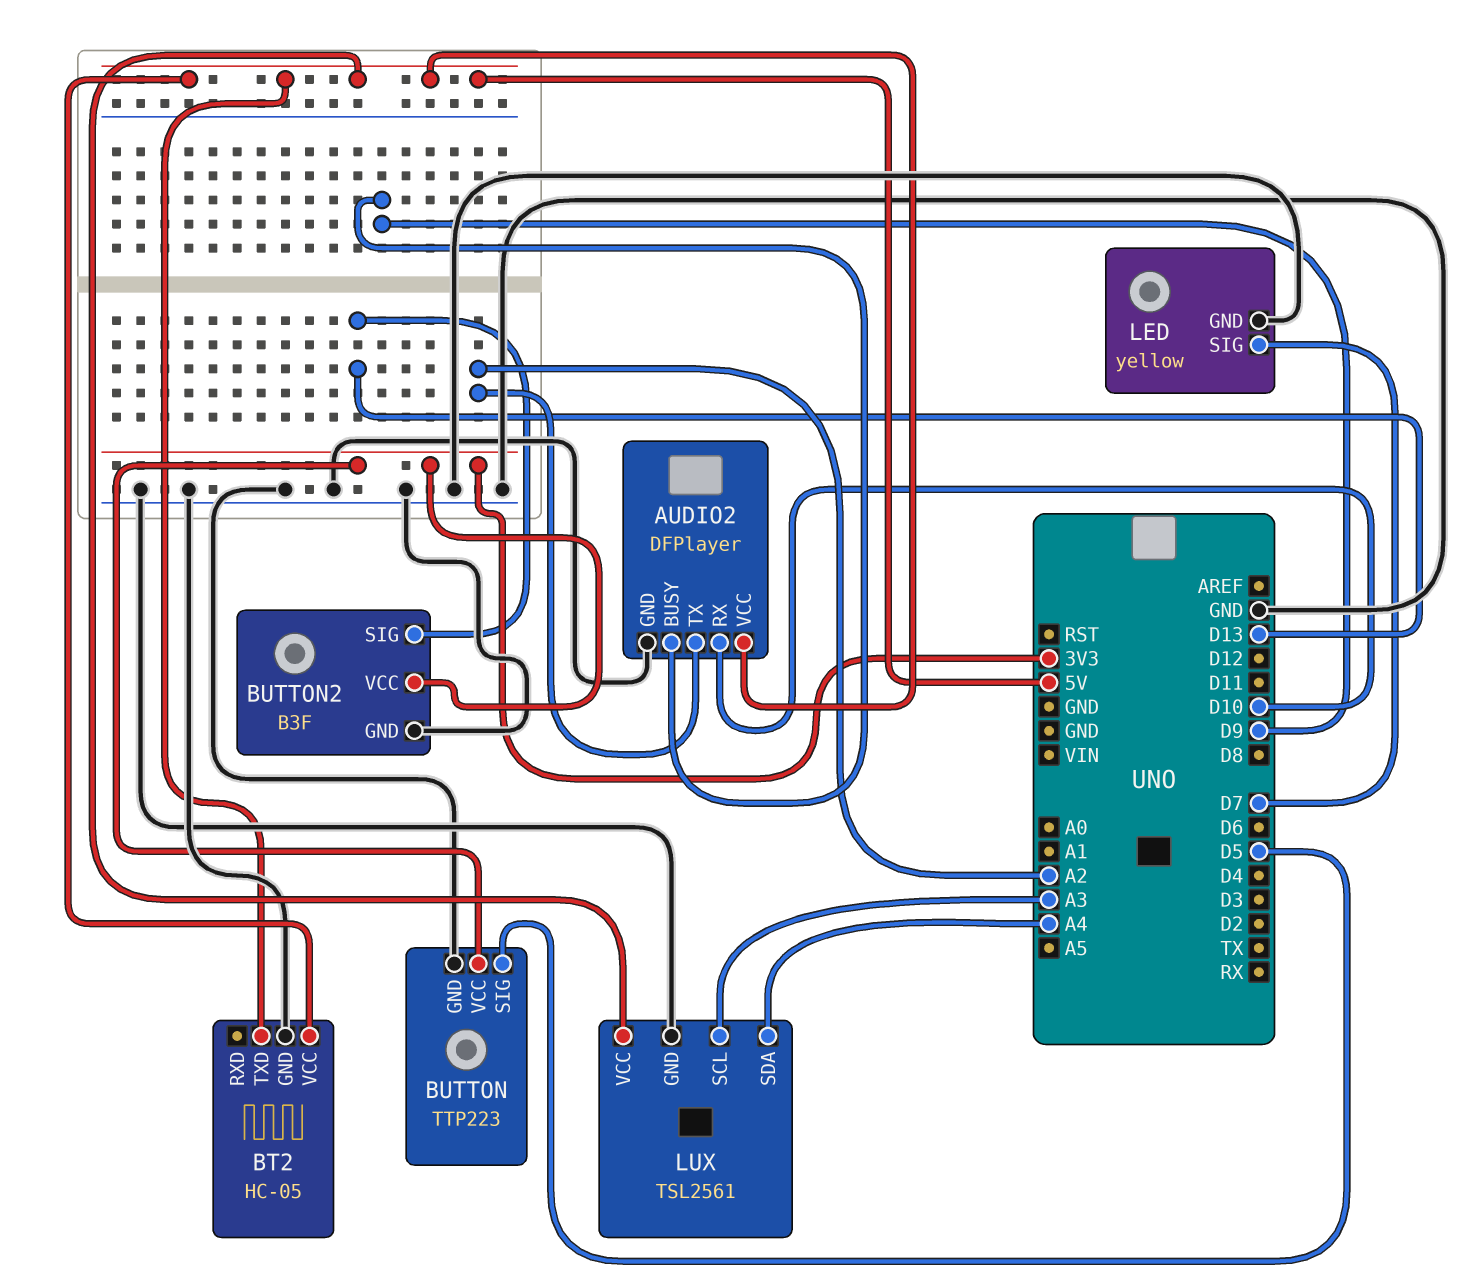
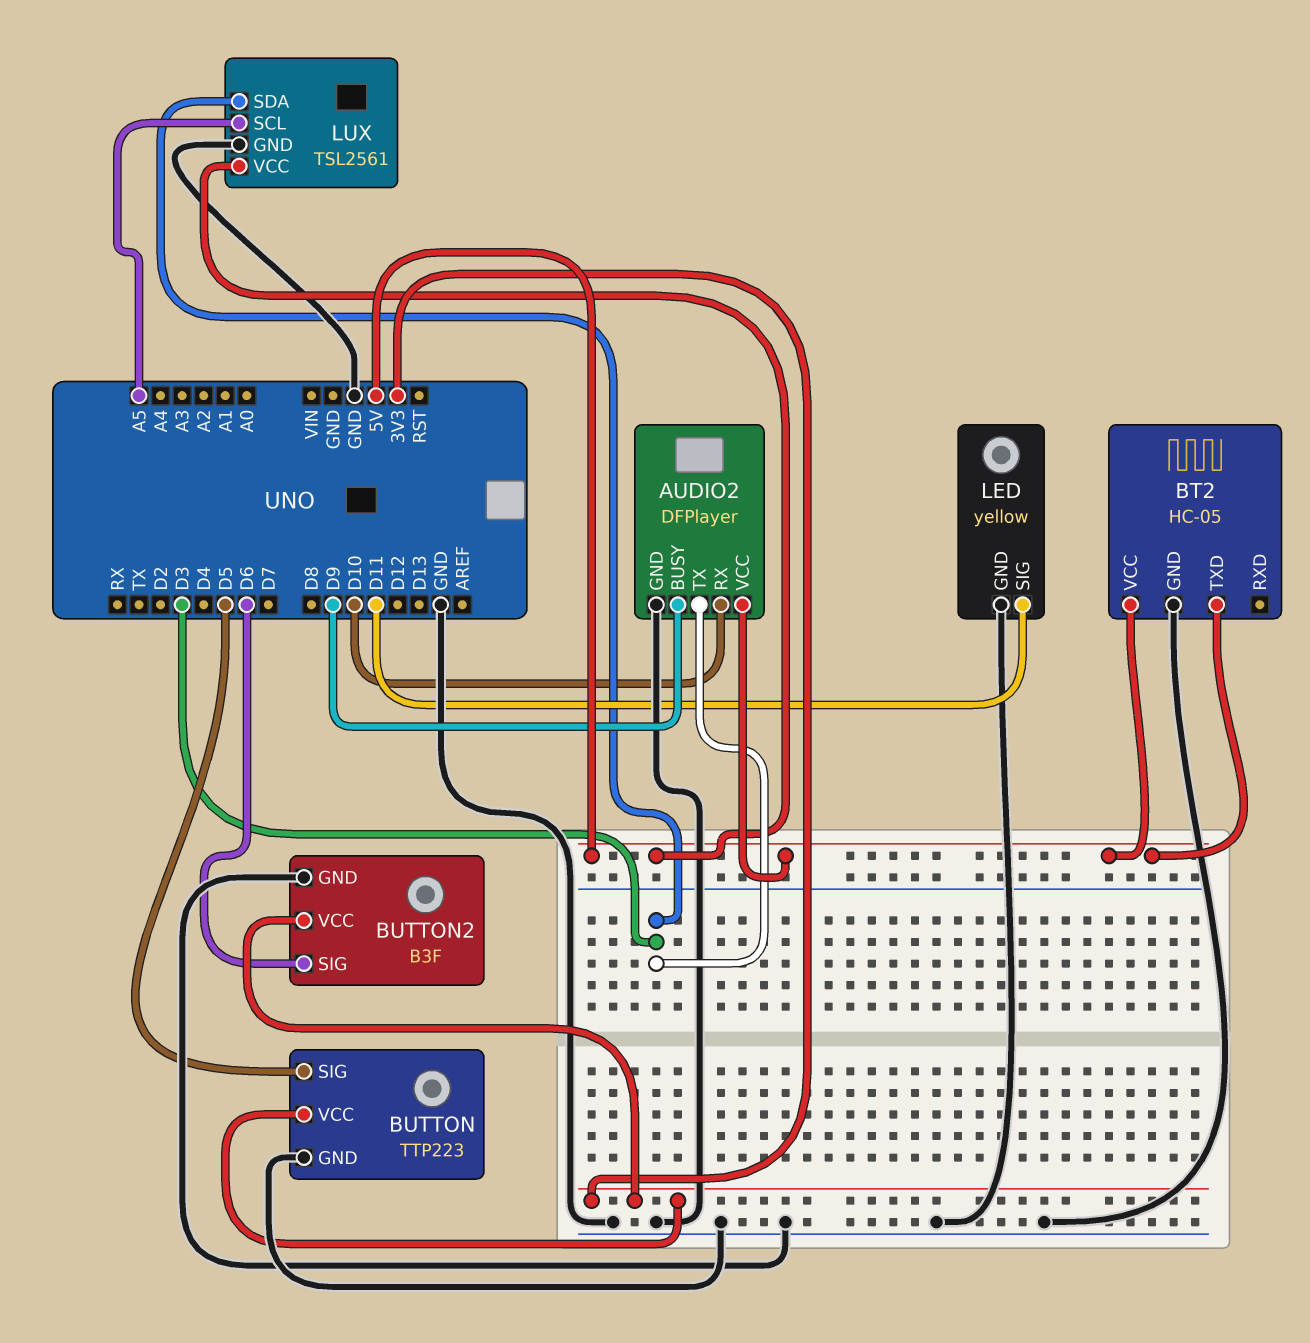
AUDIO2 pin TX: A2 -> D3
BUTTON2 pin SIG: D13 -> D6
LED pin SIG: D7 -> D11
LUX pin SCL: A3 -> A5
LUX pin SDA: A4 -> D3

